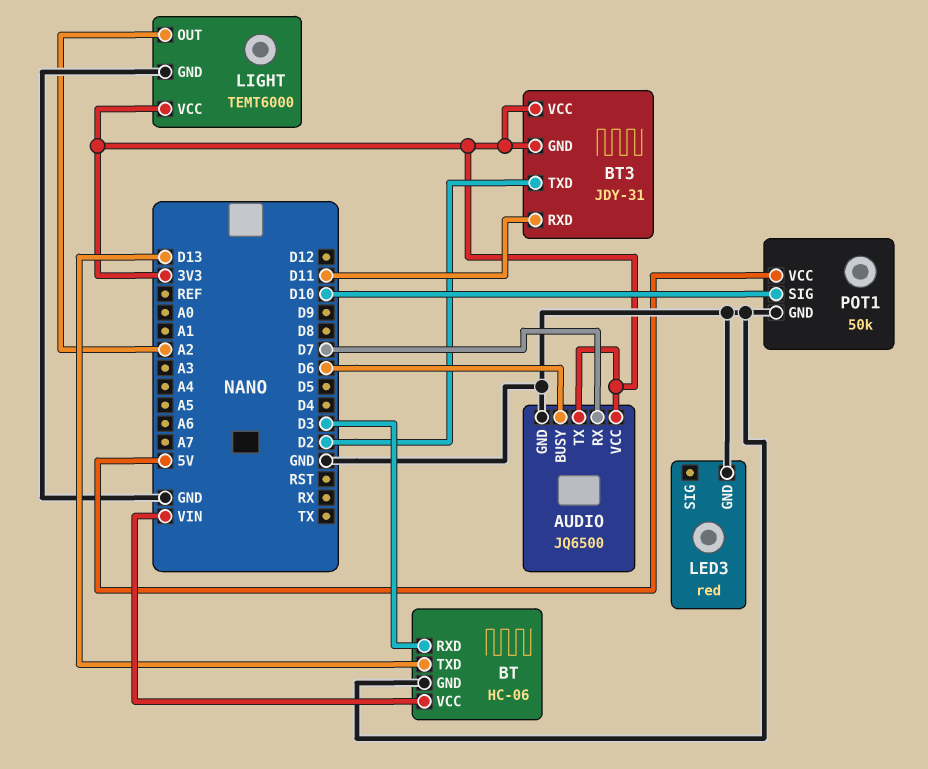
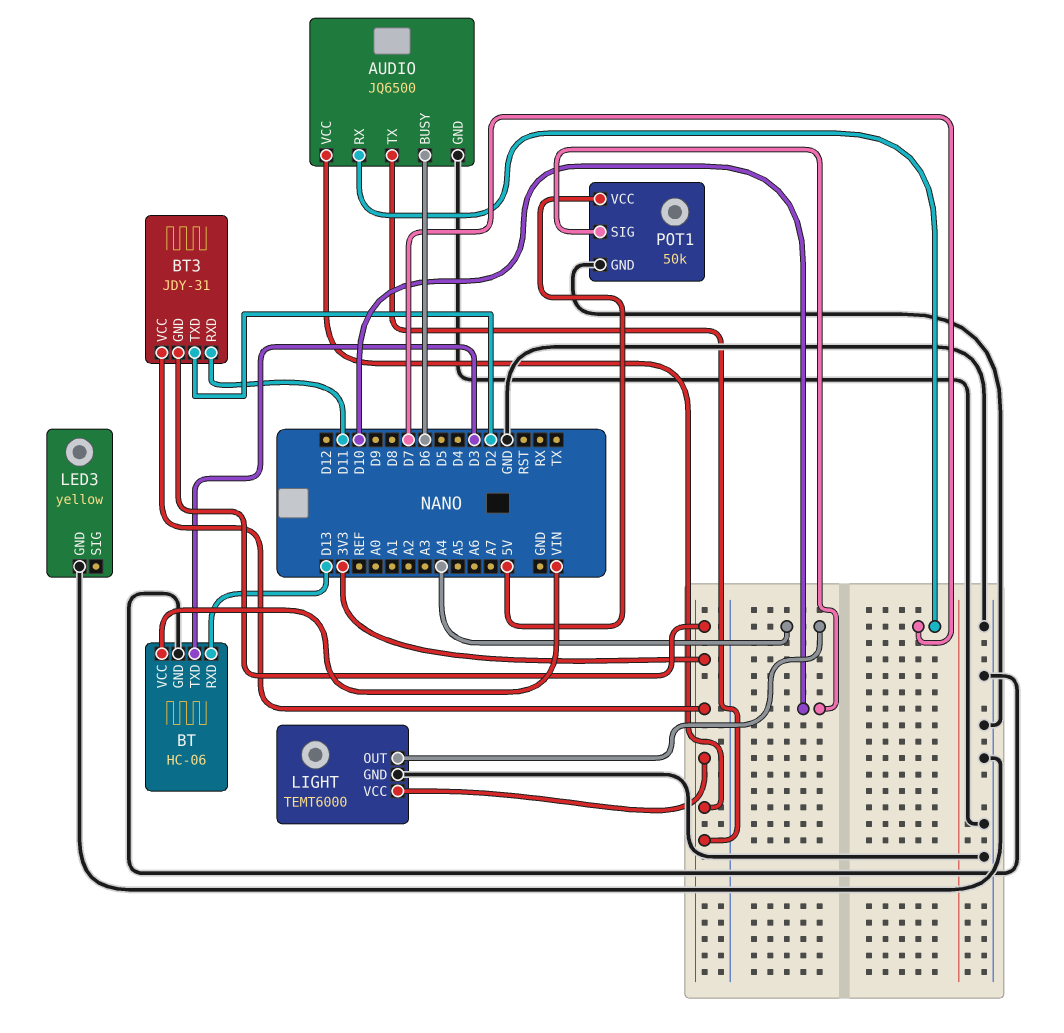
BT pin RXD: D3 -> D13
BT pin TXD: D13 -> D3
LED3: red -> yellow
LIGHT pin OUT: A2 -> A4

